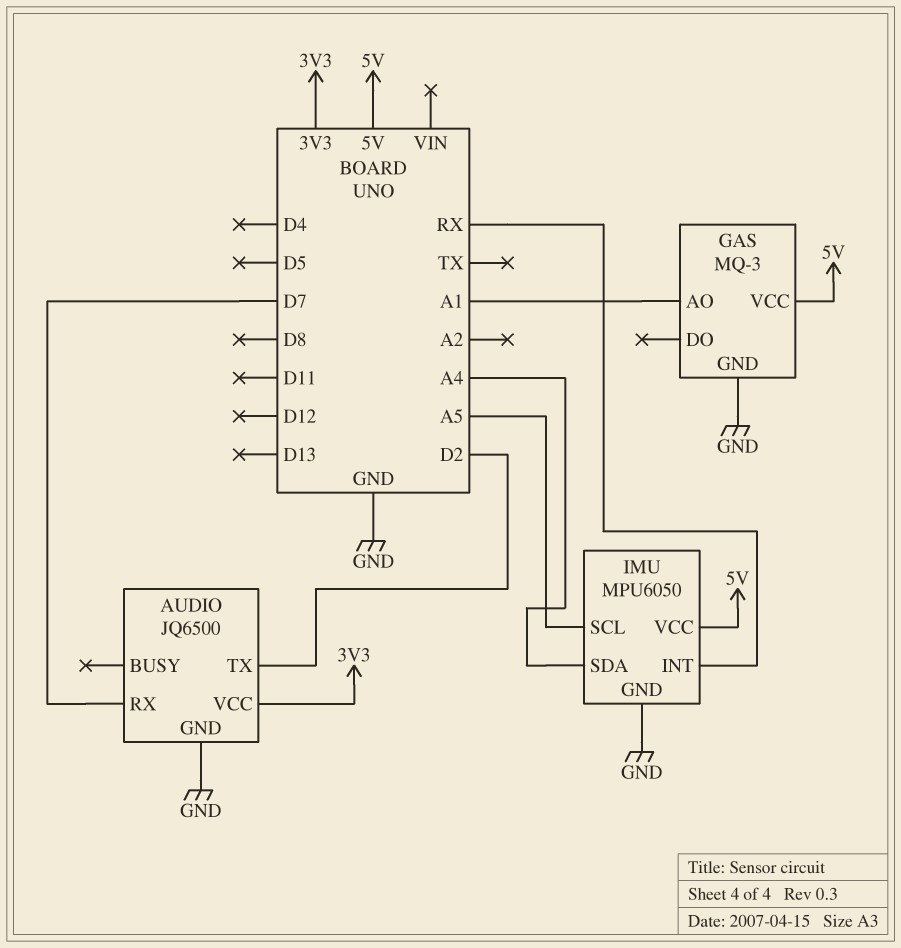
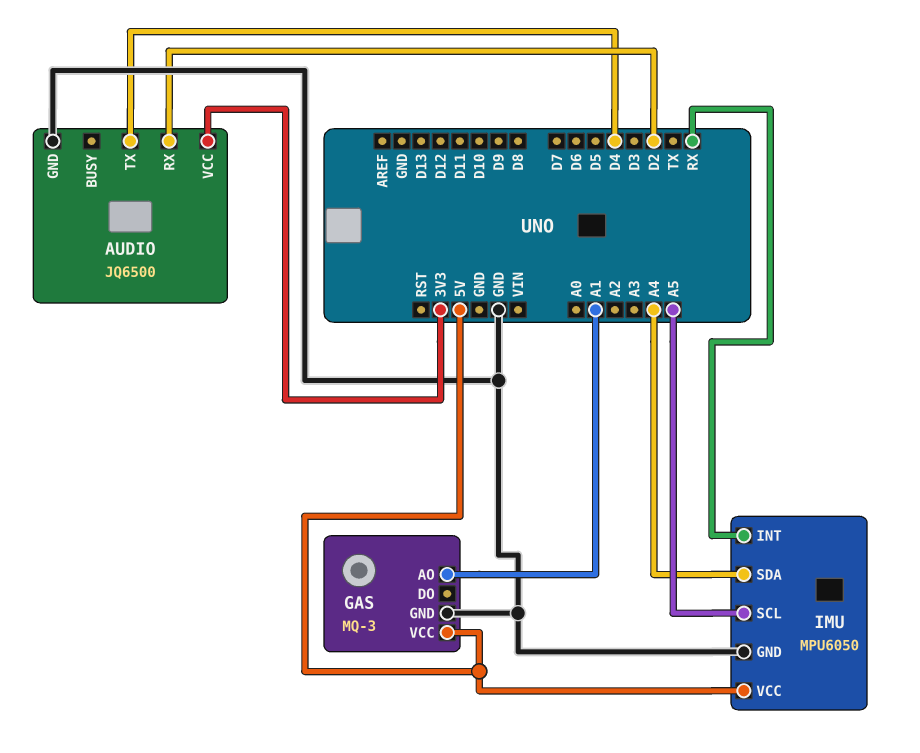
AUDIO pin RX: D7 -> D2
AUDIO pin TX: D2 -> D4

